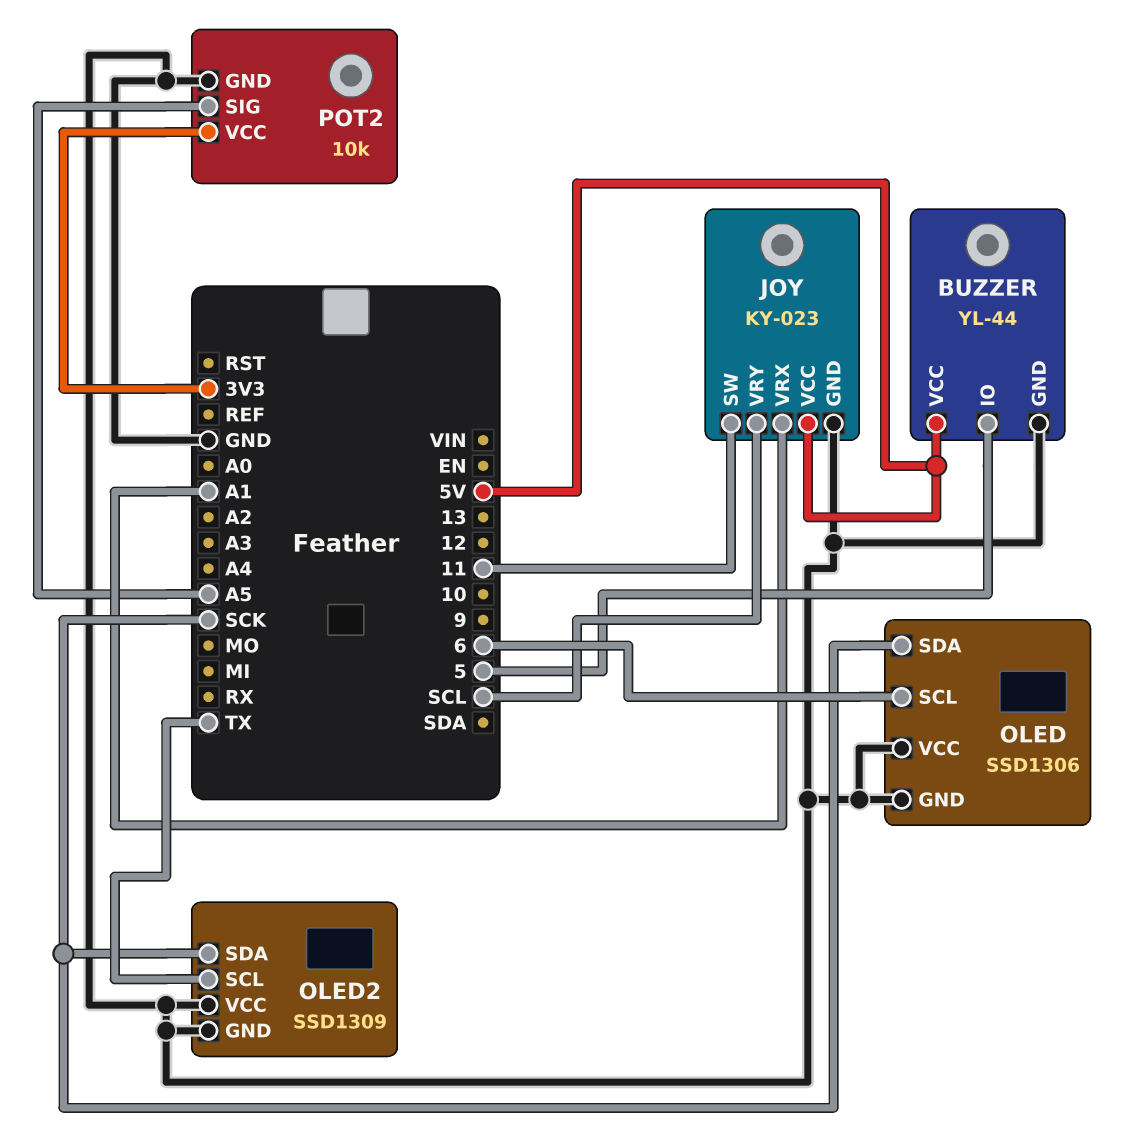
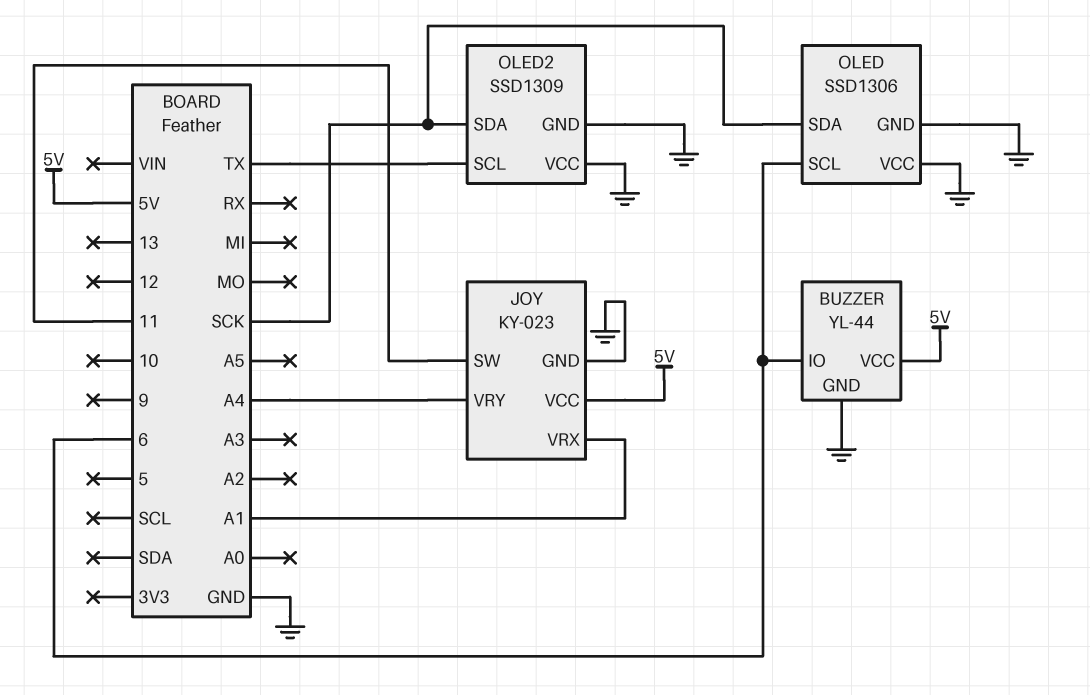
BUZZER pin IO: 5 -> 6
JOY pin VRY: SCL -> A4
POT2: 10k -> none
POT2 pin GND: GND -> none
POT2 pin SIG: A5 -> none
POT2 pin VCC: 3V3 -> none

